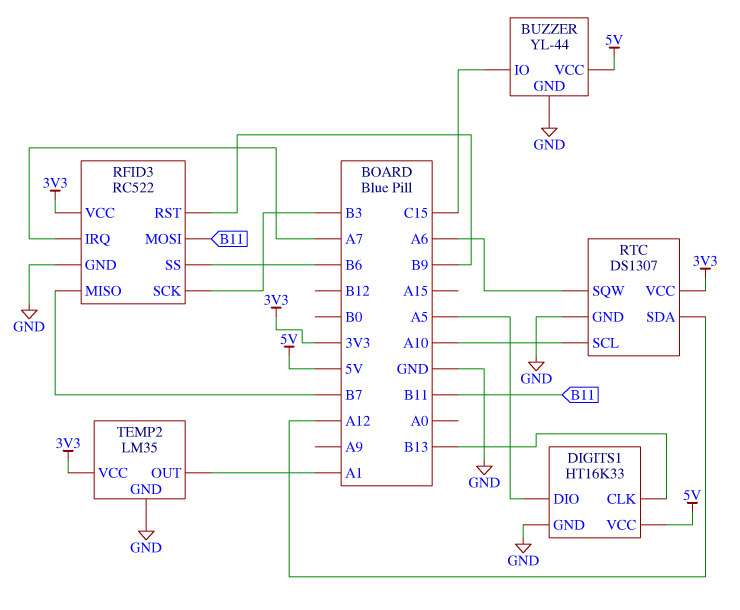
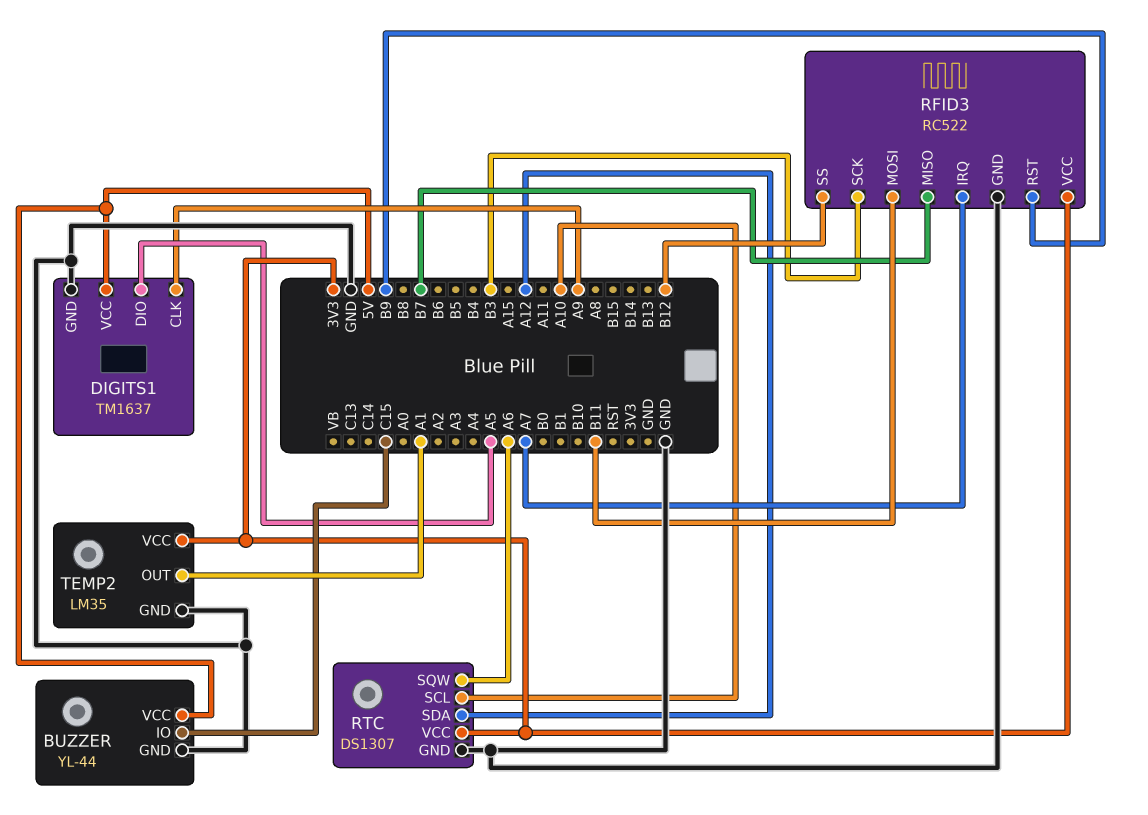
DIGITS1: HT16K33 -> TM1637
DIGITS1 pin CLK: B13 -> A9
RFID3 pin SS: B6 -> B12

